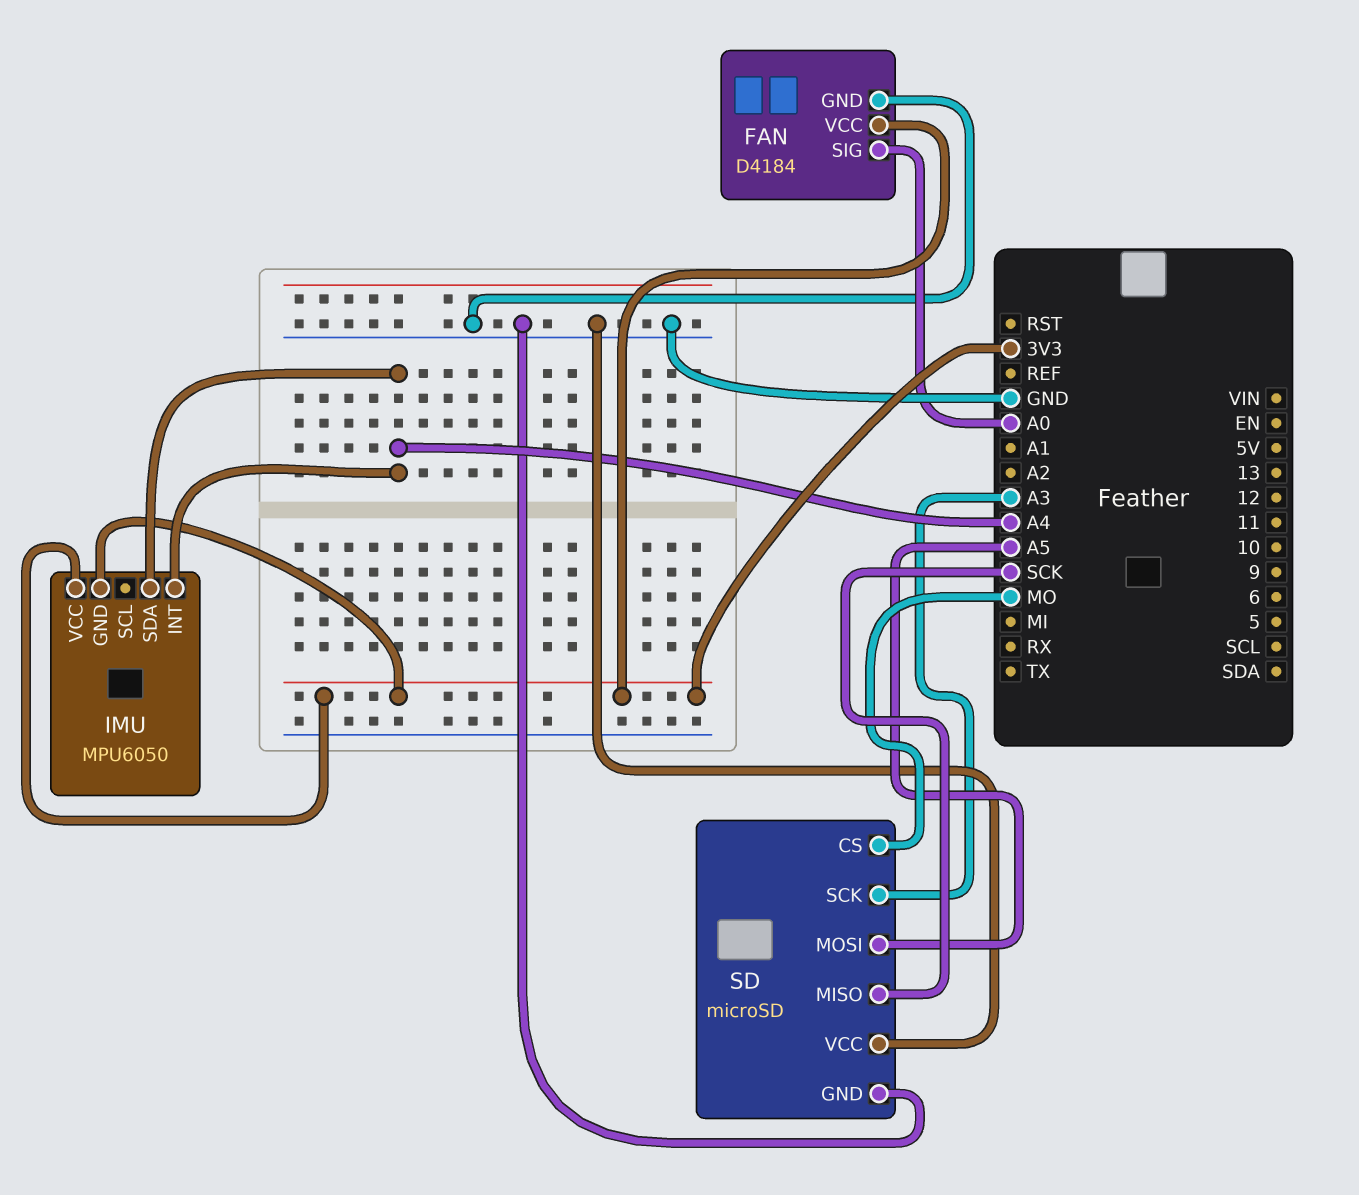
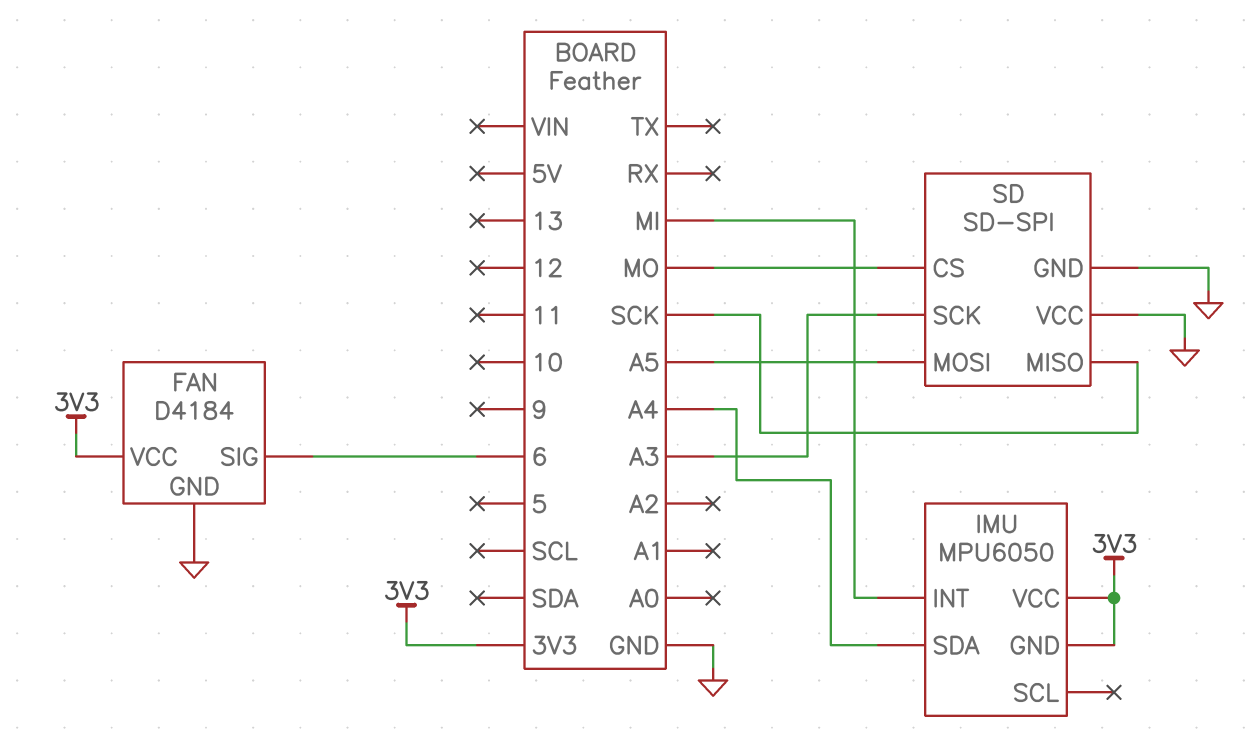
FAN pin SIG: A0 -> 6
IMU pin INT: A4 -> MI
SD: microSD -> SD-SPI

